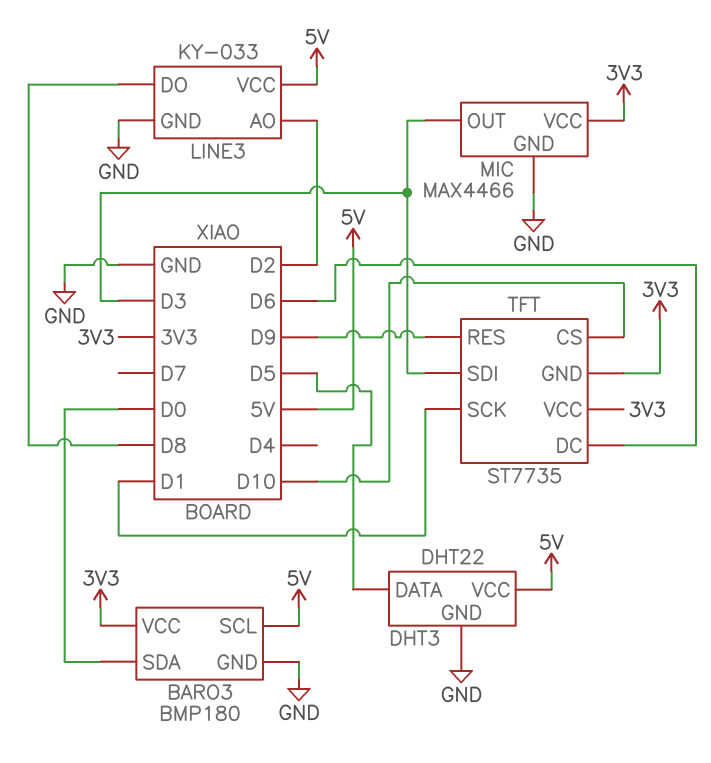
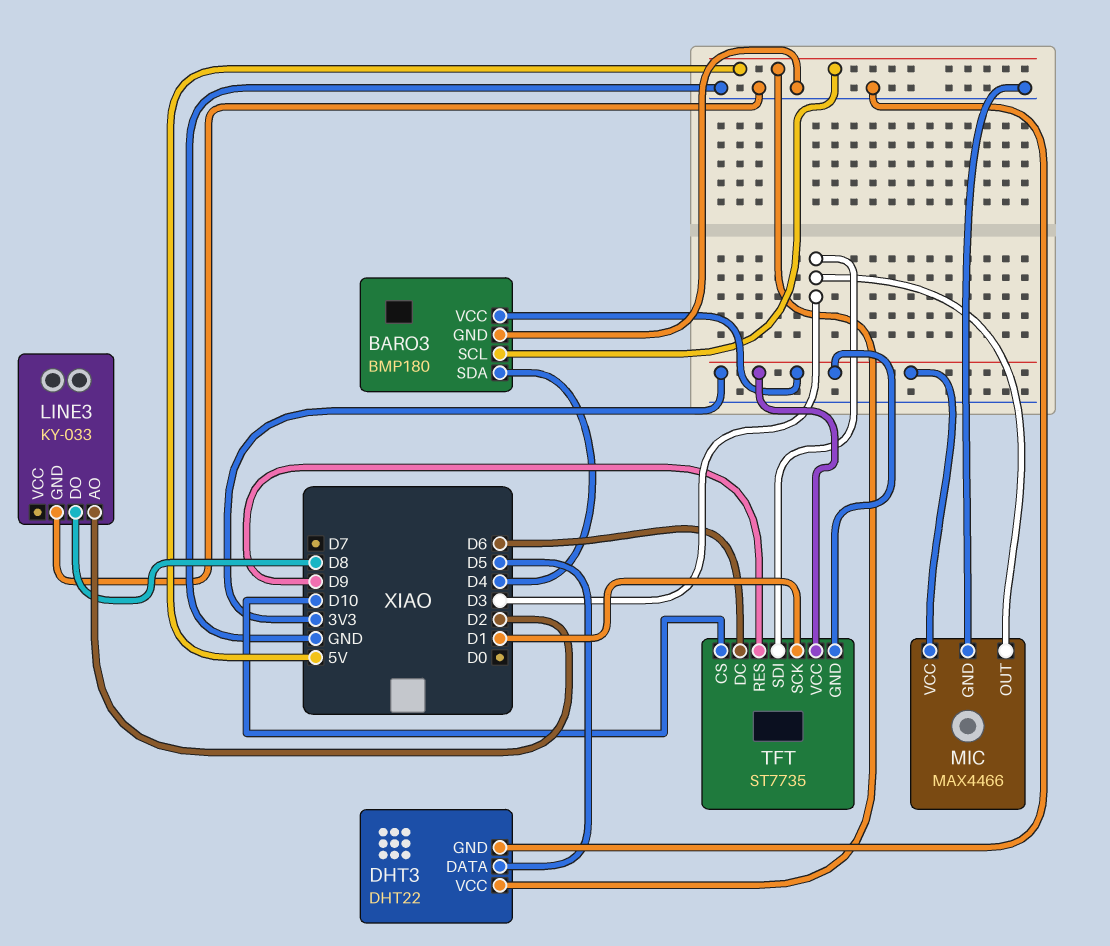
BARO3 pin SDA: D0 -> D4
LINE3 pin VCC: 5V -> none

